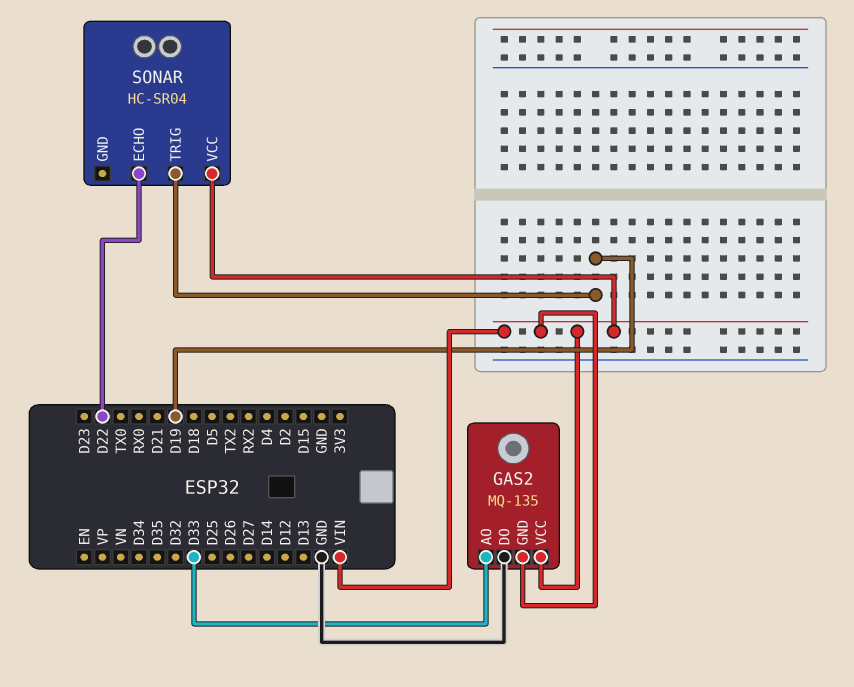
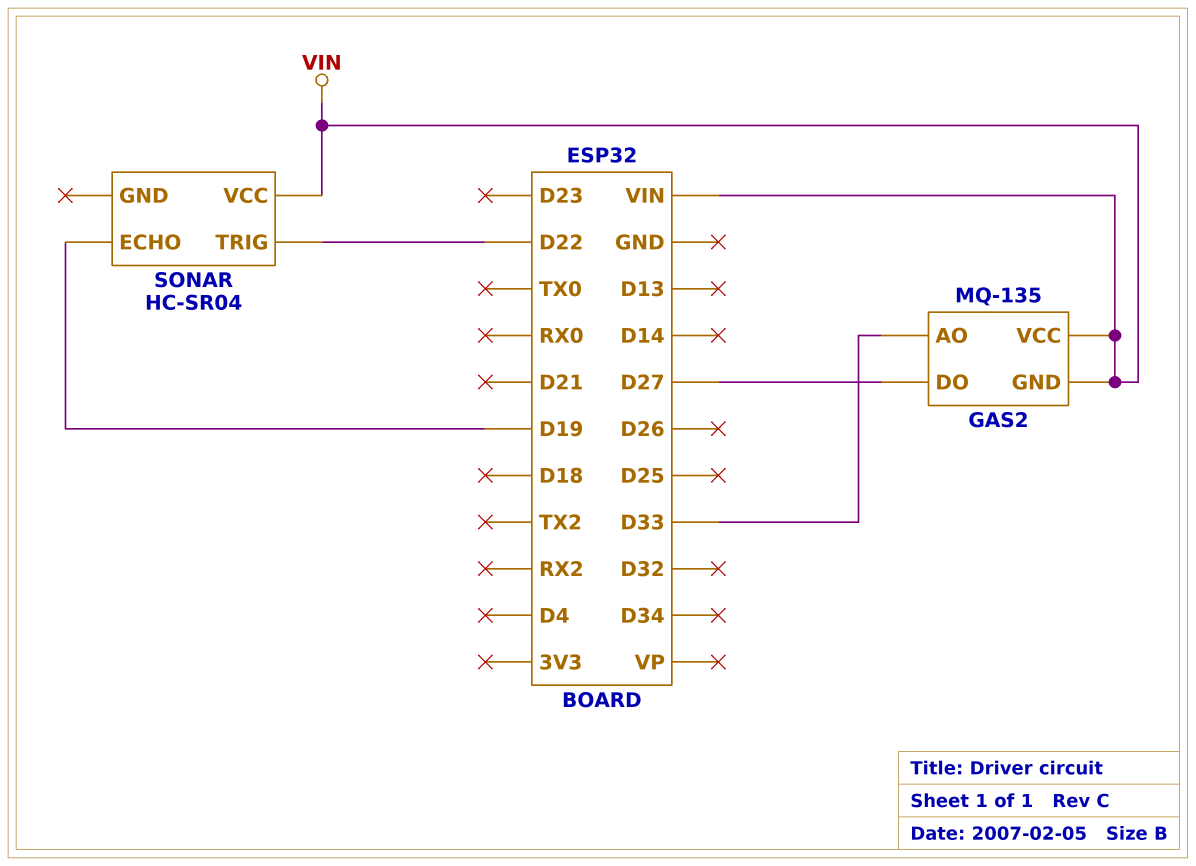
GAS2 pin DO: GND -> D27
SONAR pin ECHO: D22 -> D19
SONAR pin TRIG: D19 -> D22

